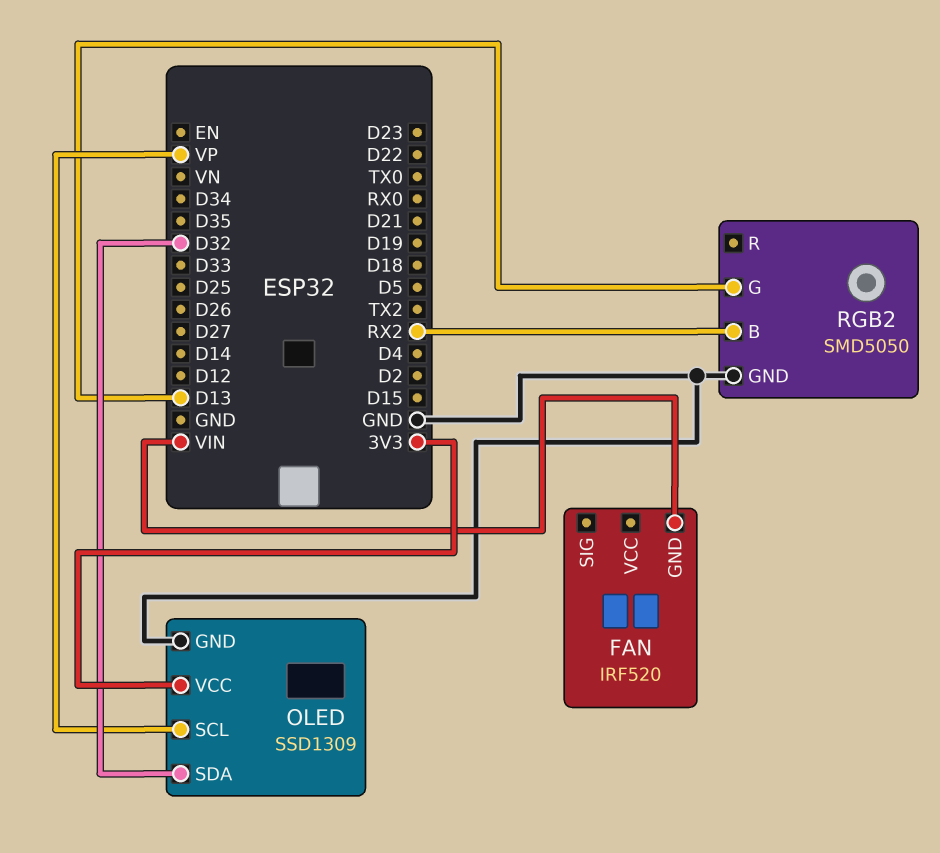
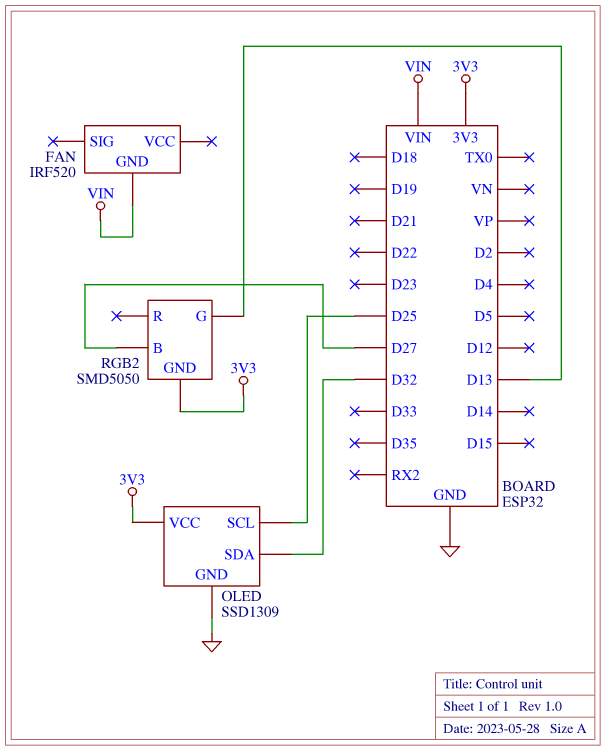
OLED pin SCL: VP -> D25
RGB2 pin B: RX2 -> D27
RGB2 pin GND: GND -> 3V3

